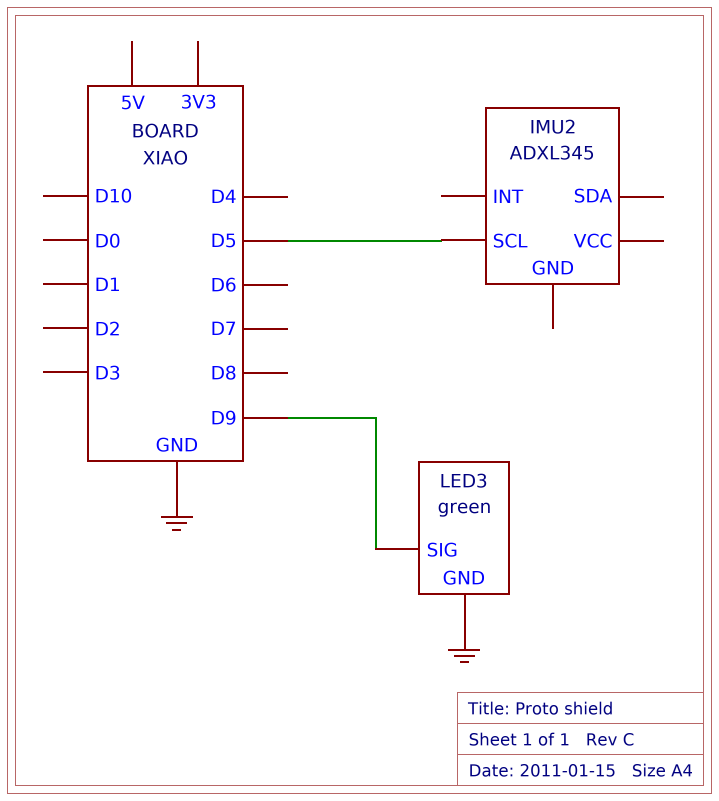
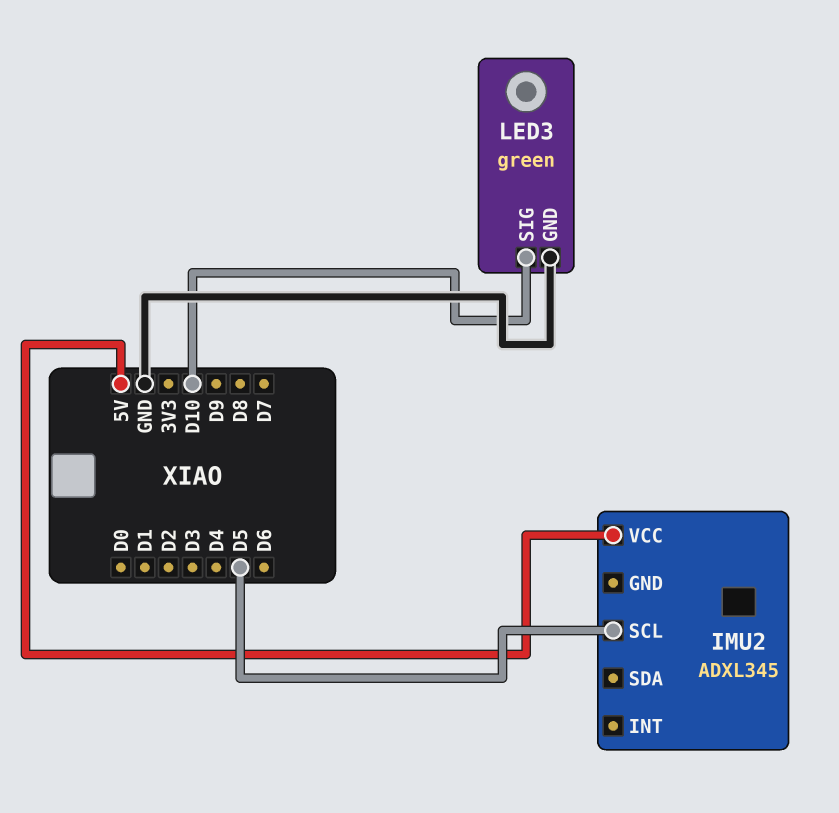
IMU2 pin VCC: none -> 5V
LED3 pin SIG: D9 -> D10

